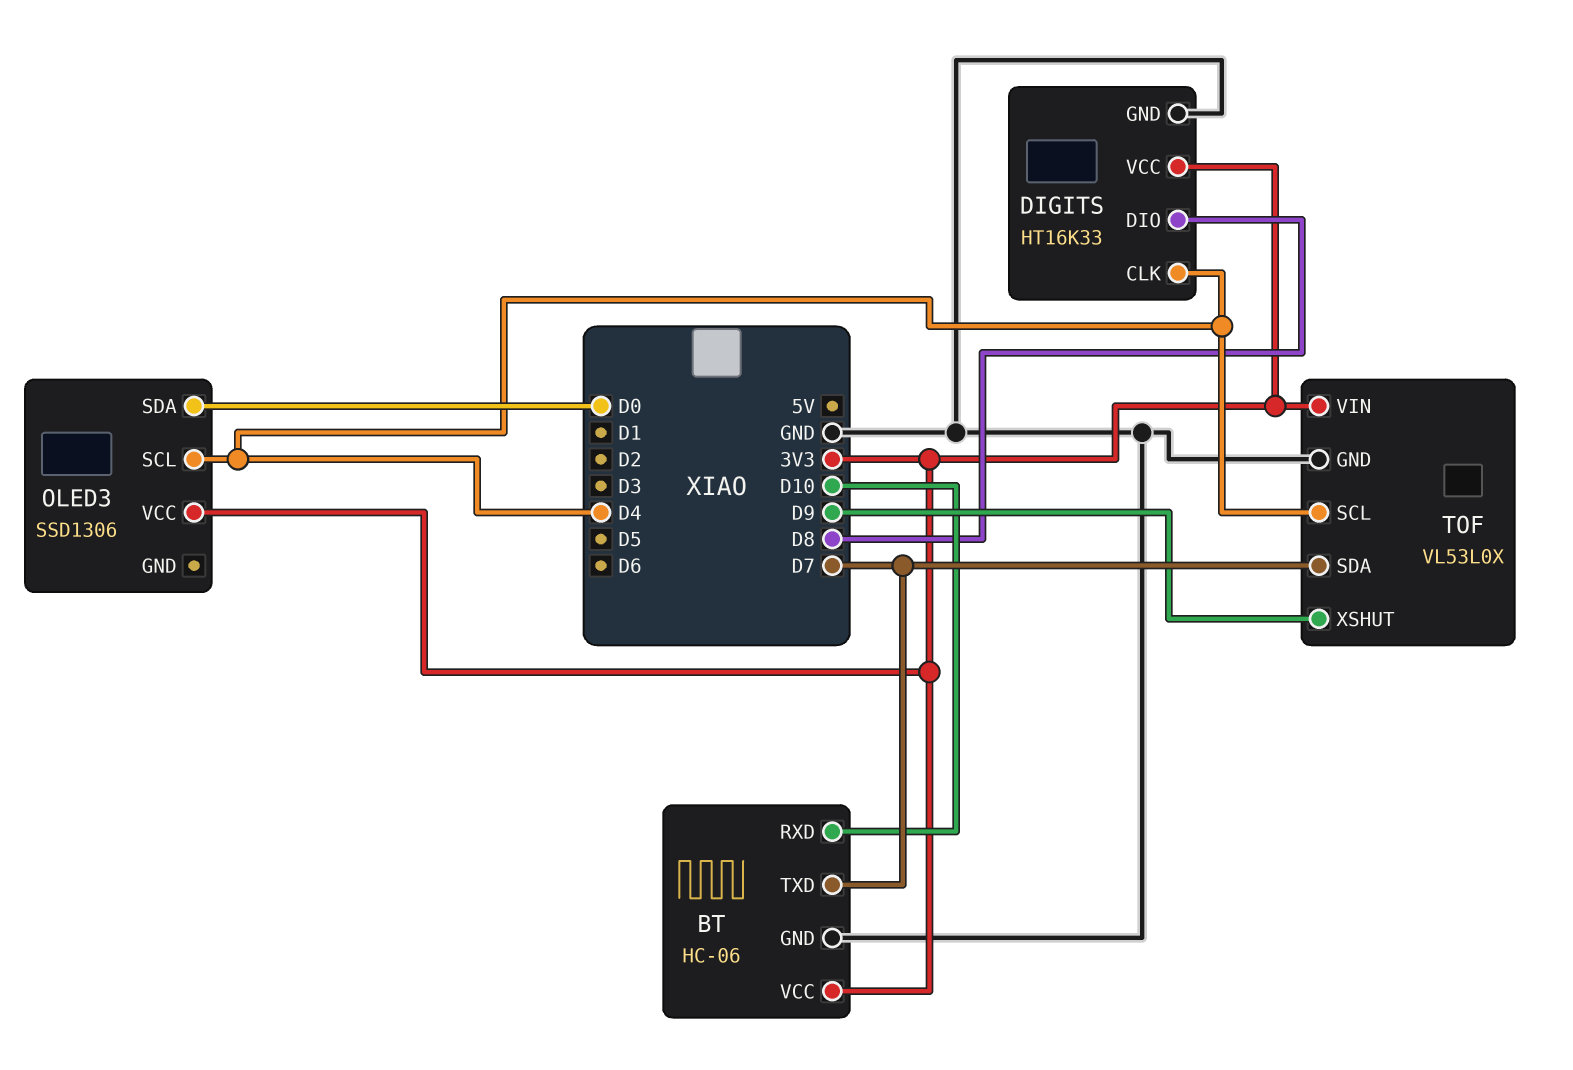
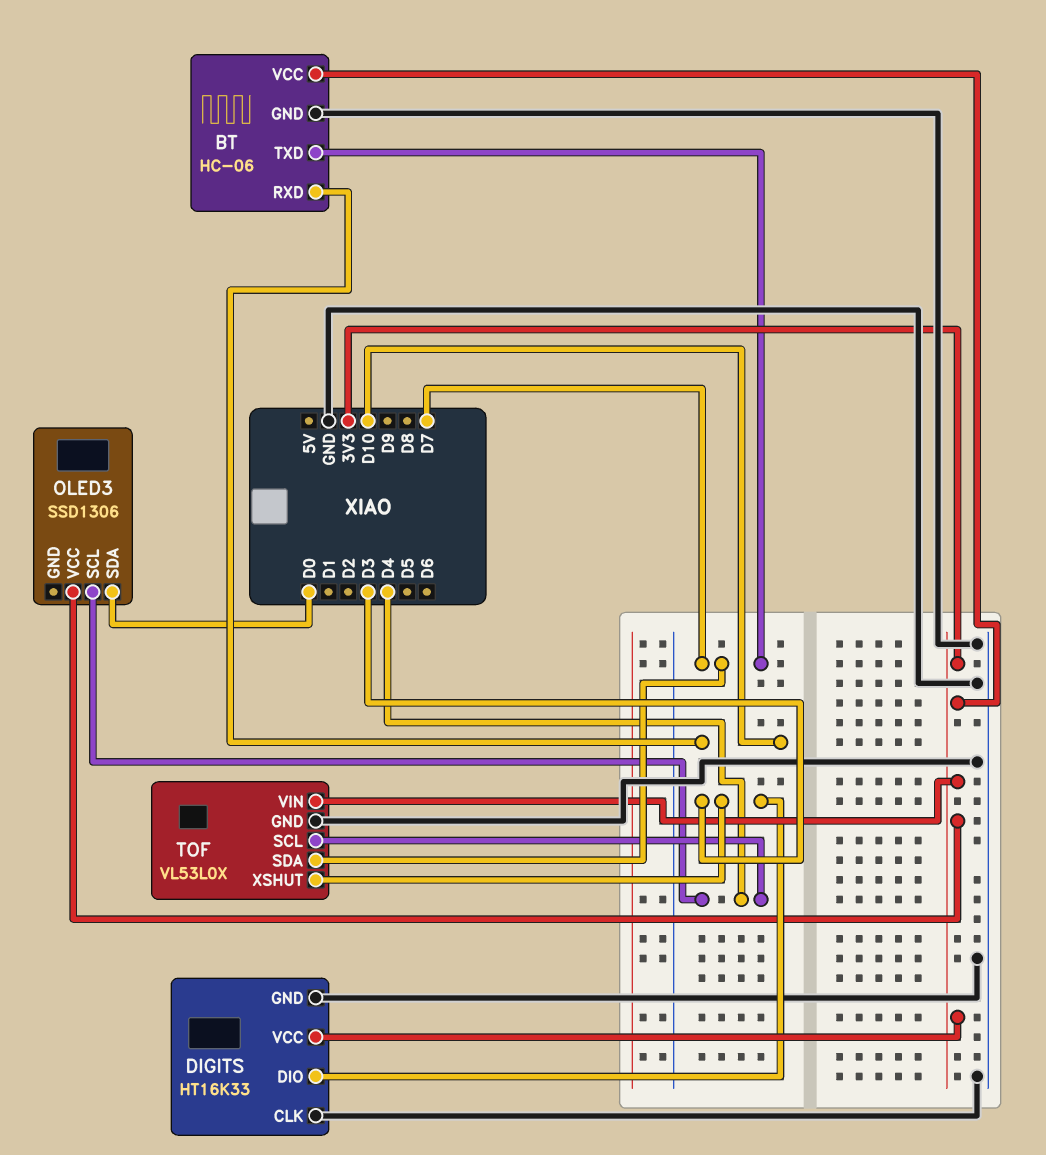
DIGITS pin CLK: D4 -> GND
DIGITS pin DIO: D8 -> D3
TOF pin XSHUT: D9 -> D3

